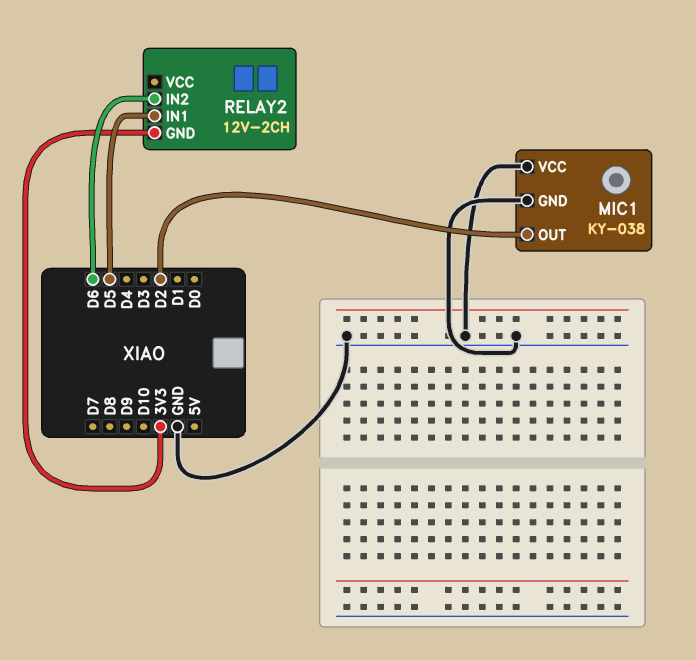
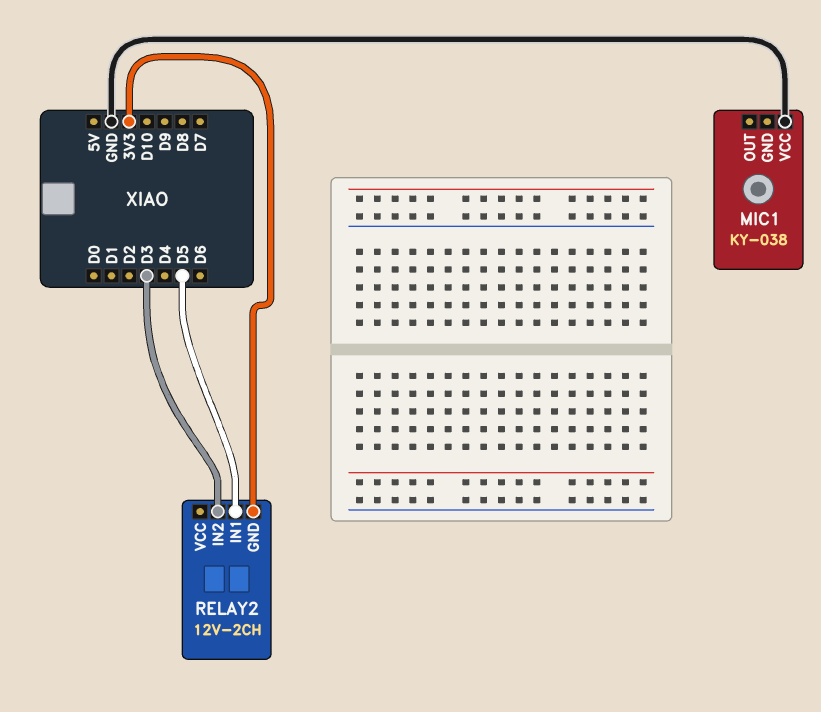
MIC1 pin GND: GND -> none
MIC1 pin OUT: D2 -> none
RELAY2 pin IN2: D6 -> D3

